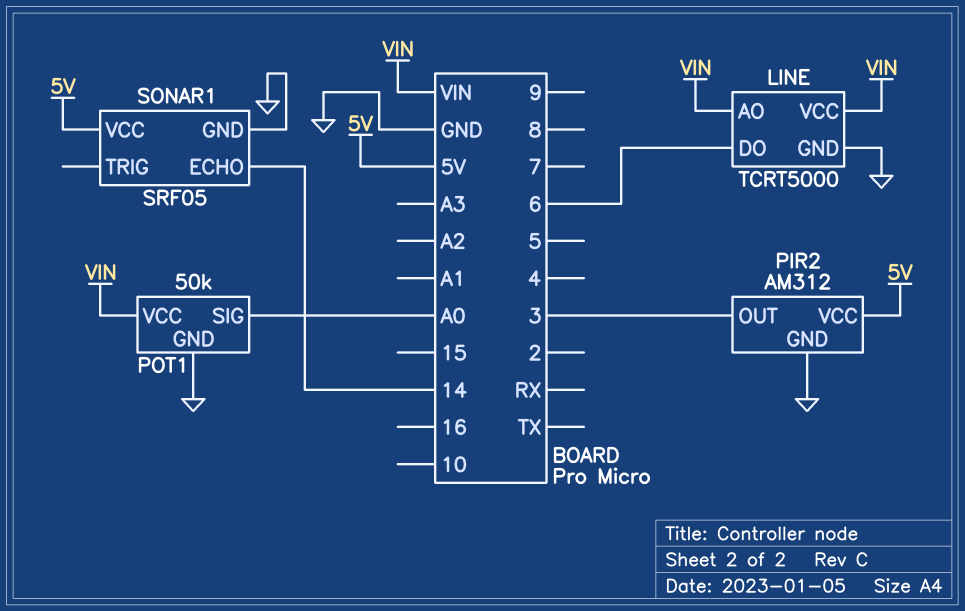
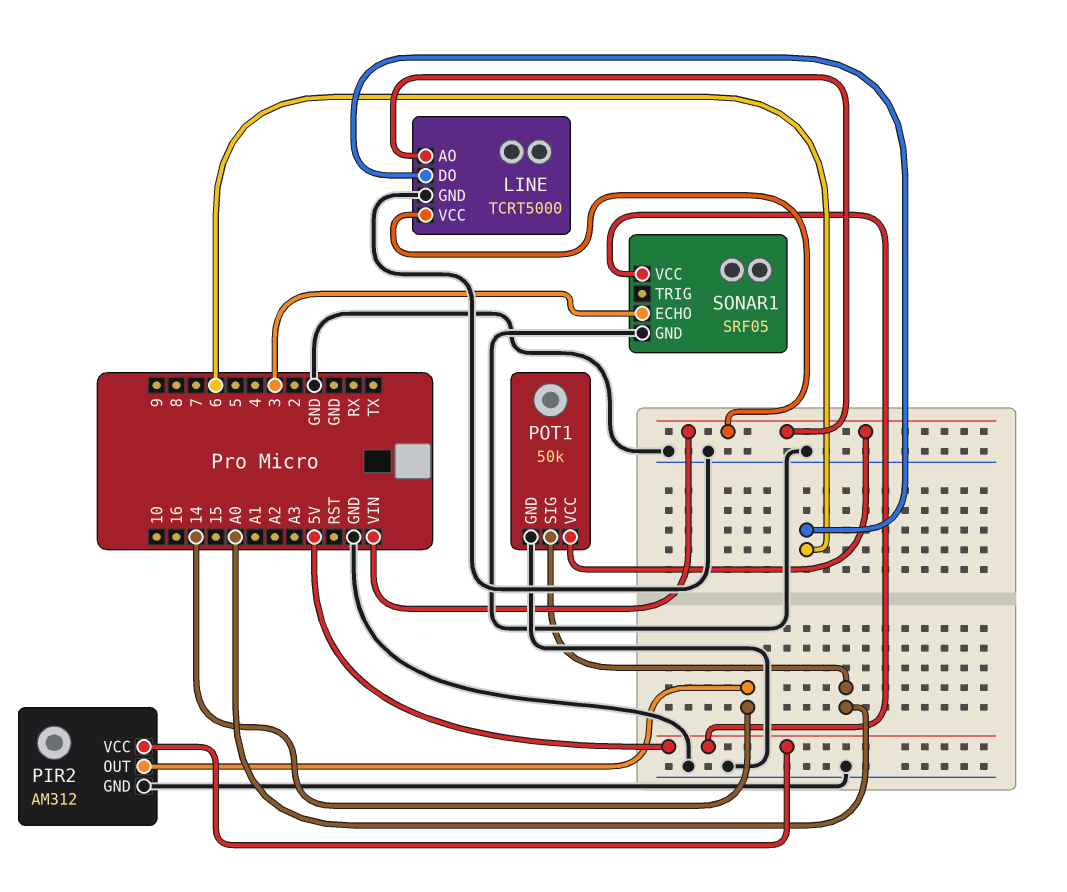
PIR2 pin OUT: 3 -> 14
SONAR1 pin ECHO: 14 -> 3

